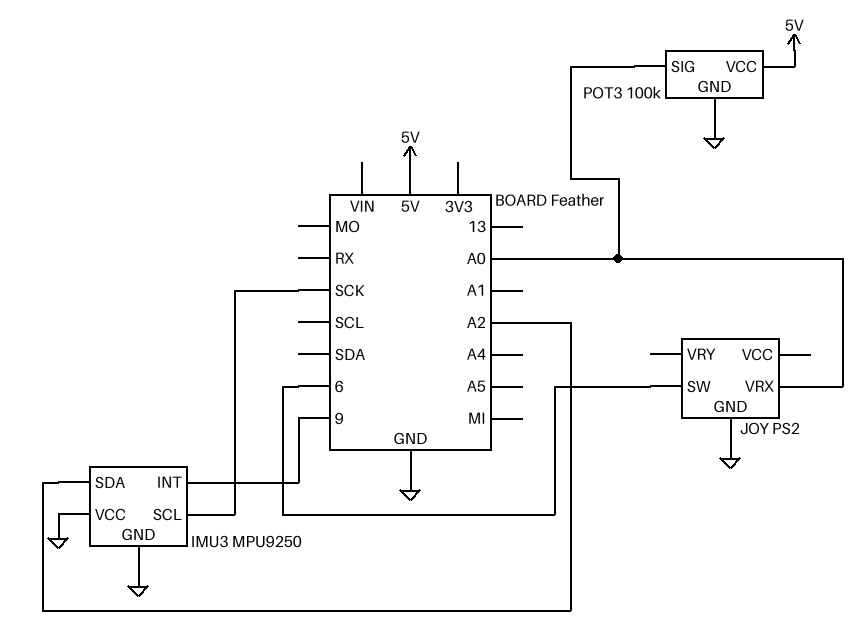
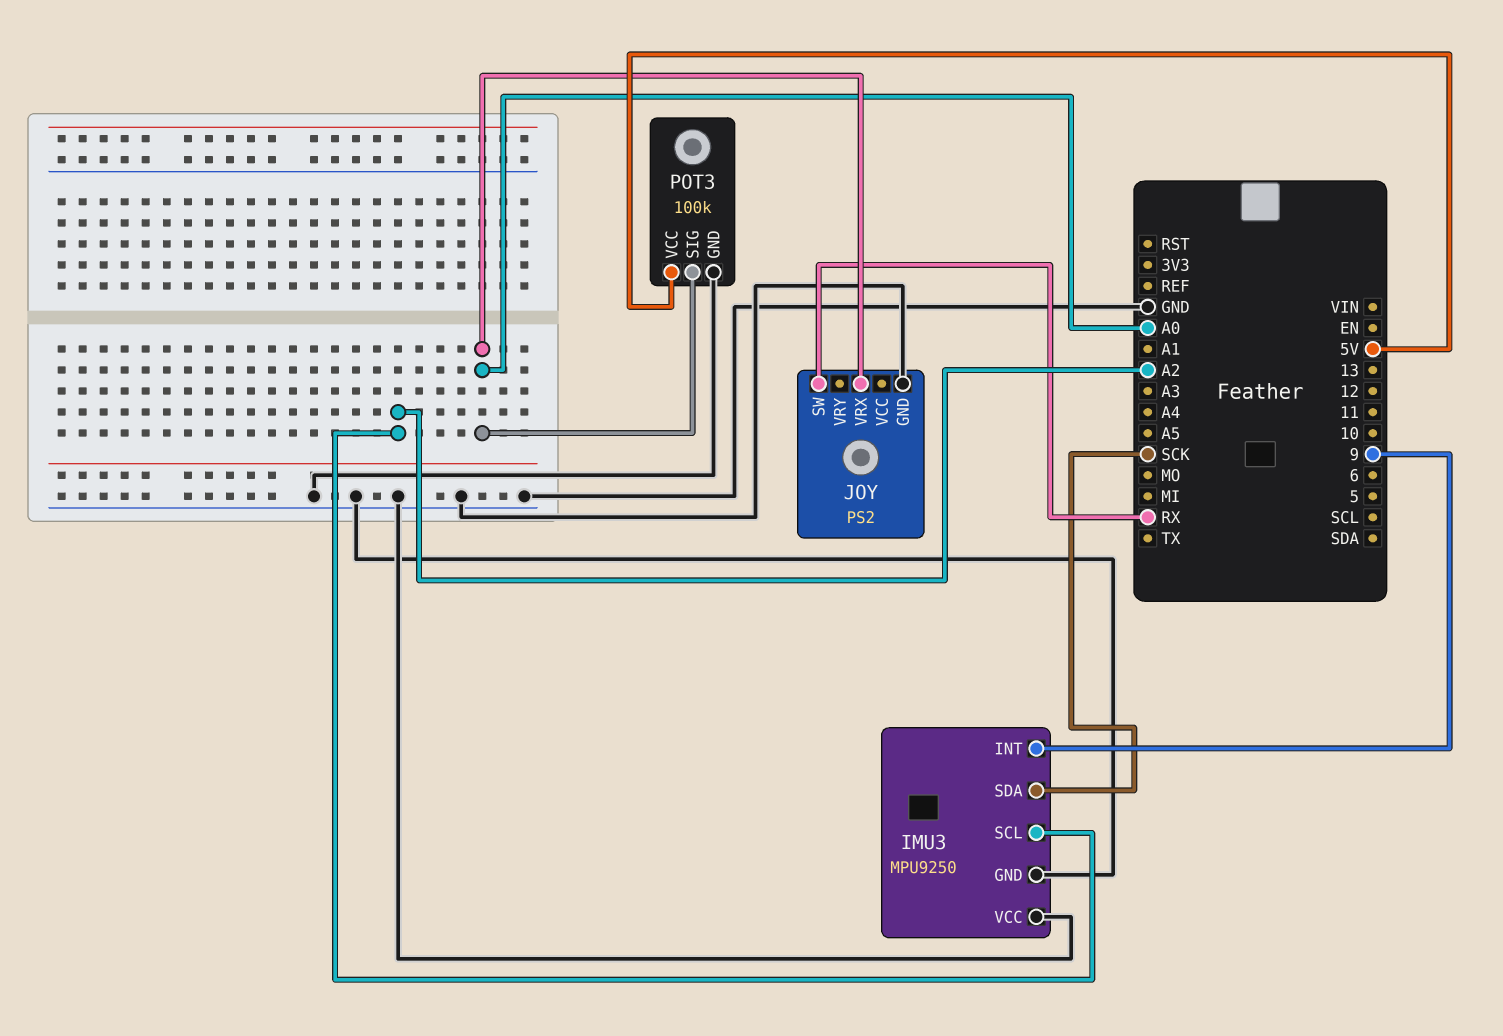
IMU3 pin SCL: SCK -> A2
IMU3 pin SDA: A2 -> SCK
JOY pin SW: 6 -> RX

